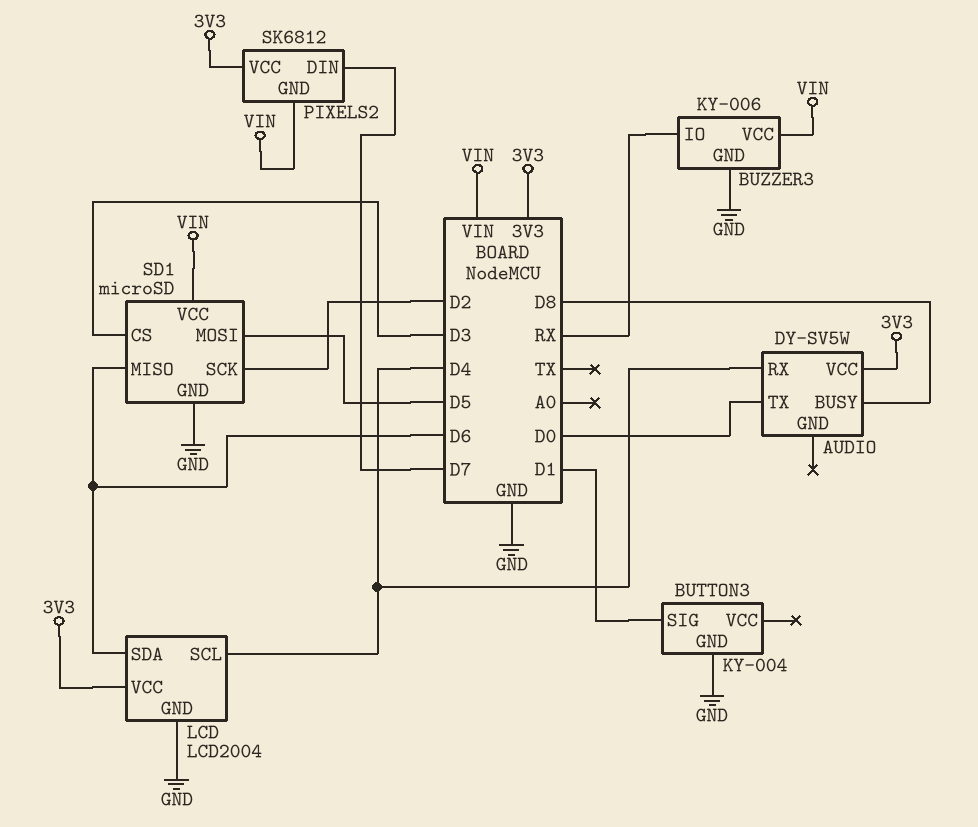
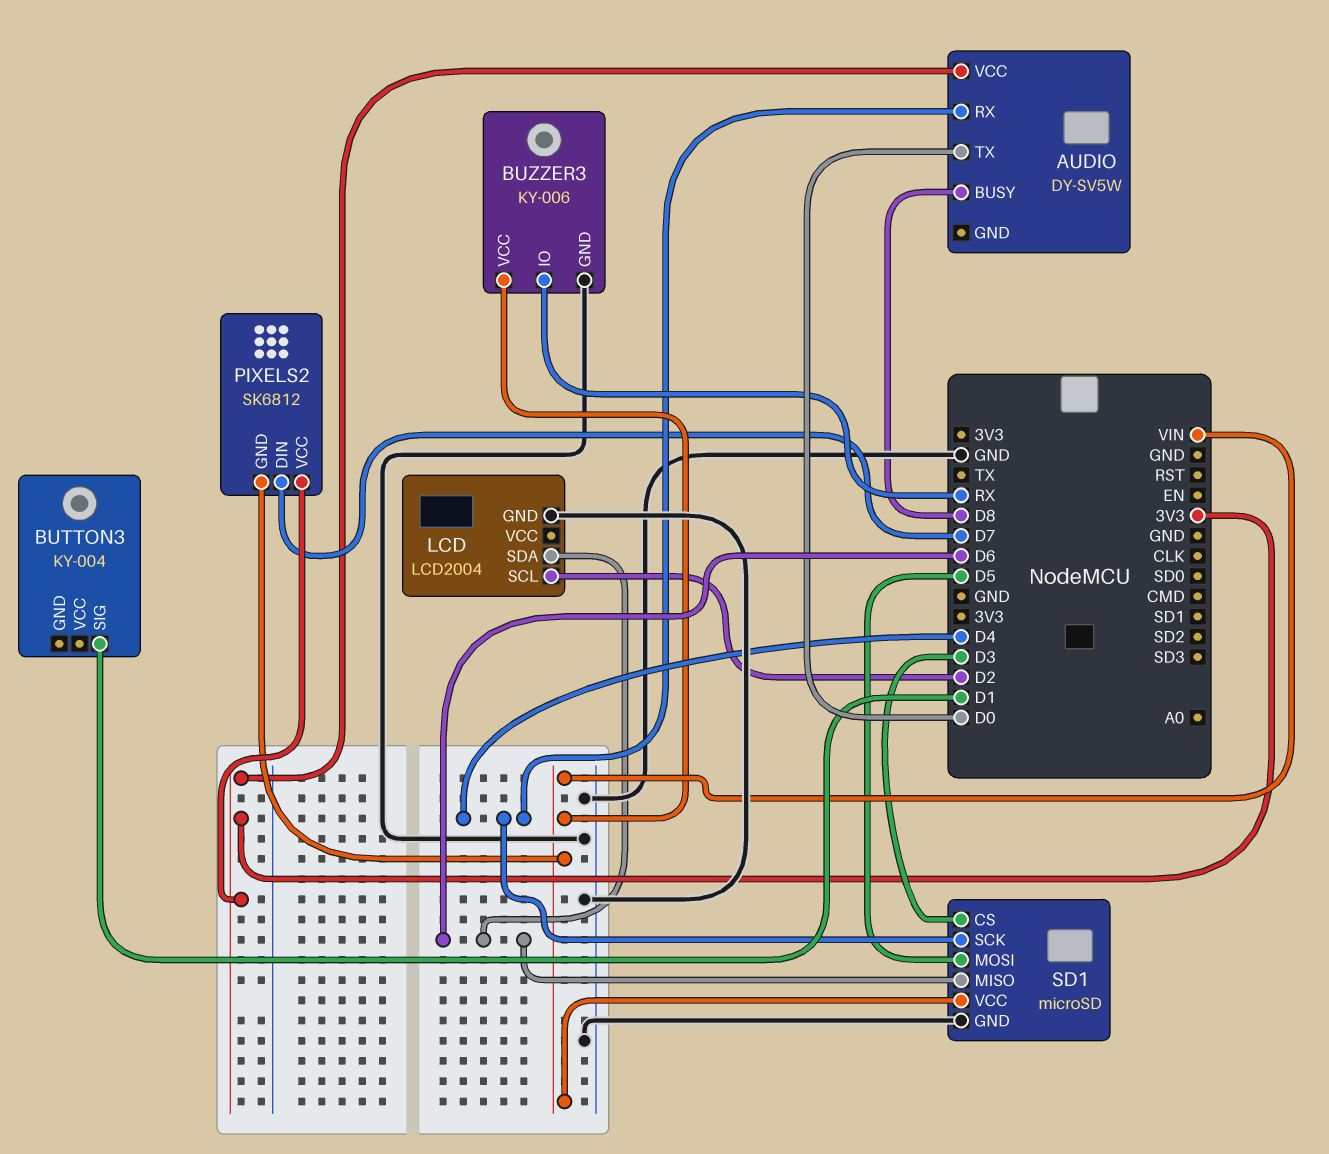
BUTTON3 pin GND: GND -> none
LCD pin SCL: D4 -> D2
LCD pin VCC: 3V3 -> none
SD1 pin SCK: D2 -> D4

